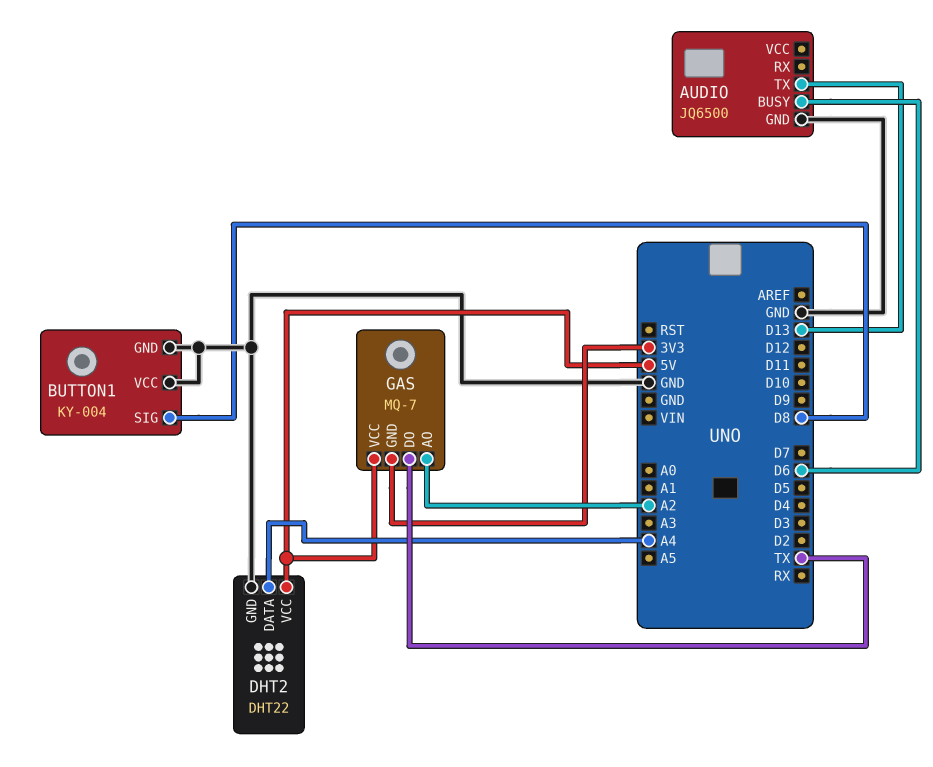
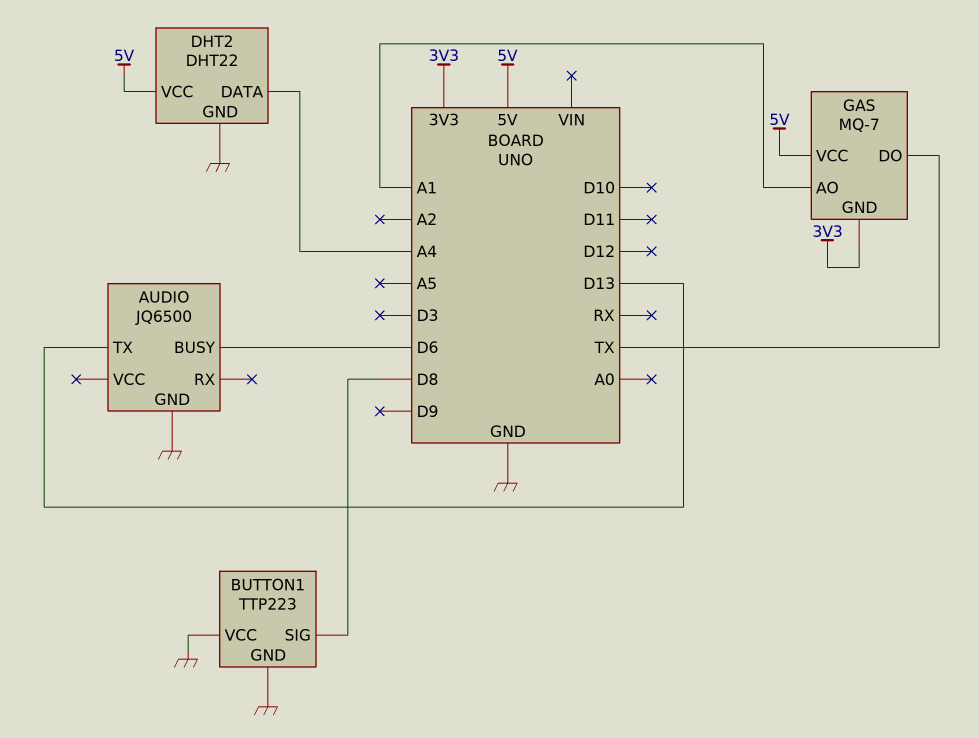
BUTTON1: KY-004 -> TTP223
GAS pin AO: A2 -> A1

